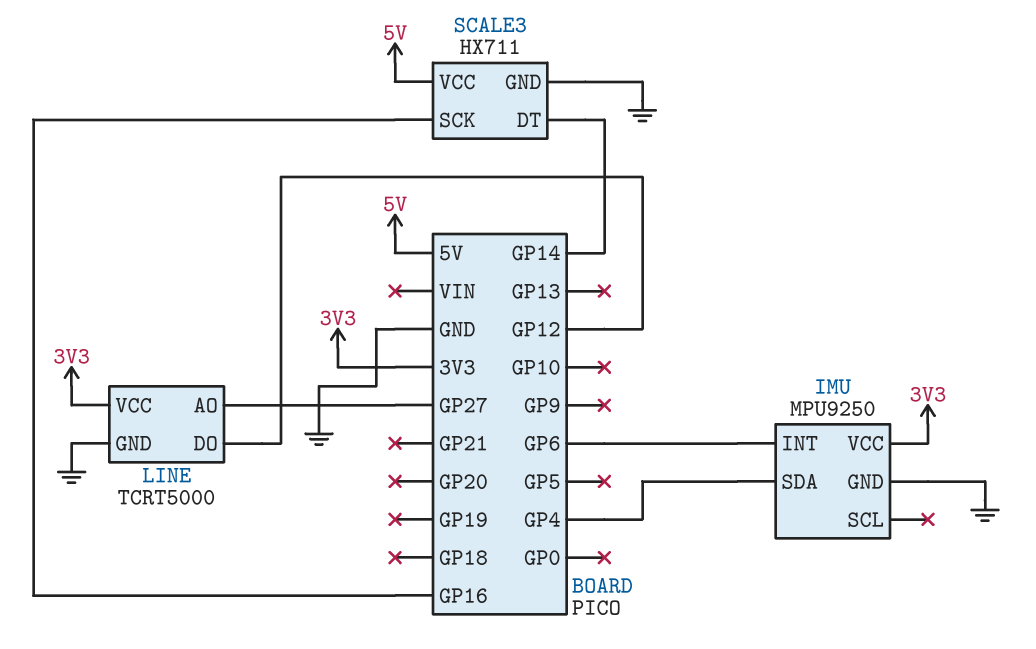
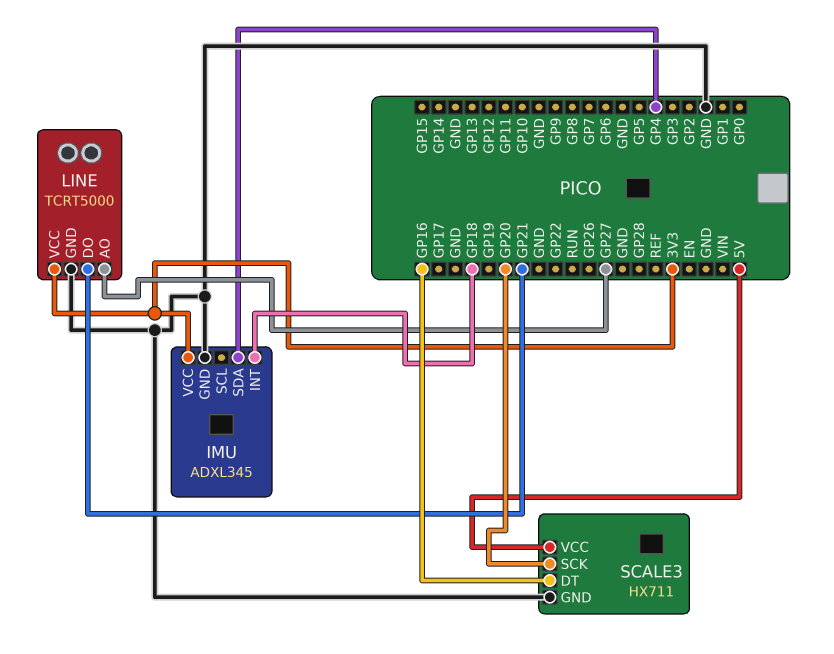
IMU: MPU9250 -> ADXL345
IMU pin INT: GP6 -> GP18
LINE pin DO: GP12 -> GP21
SCALE3 pin DT: GP14 -> GP16
SCALE3 pin SCK: GP16 -> GP20

